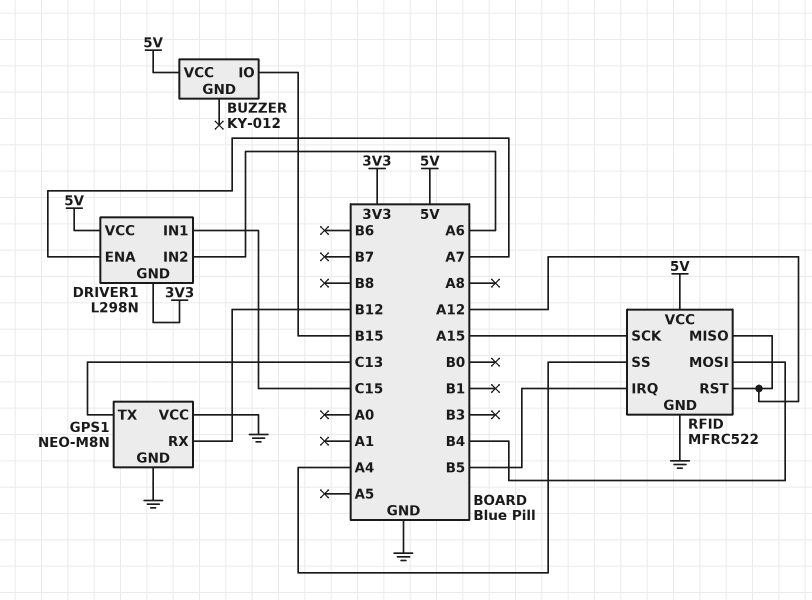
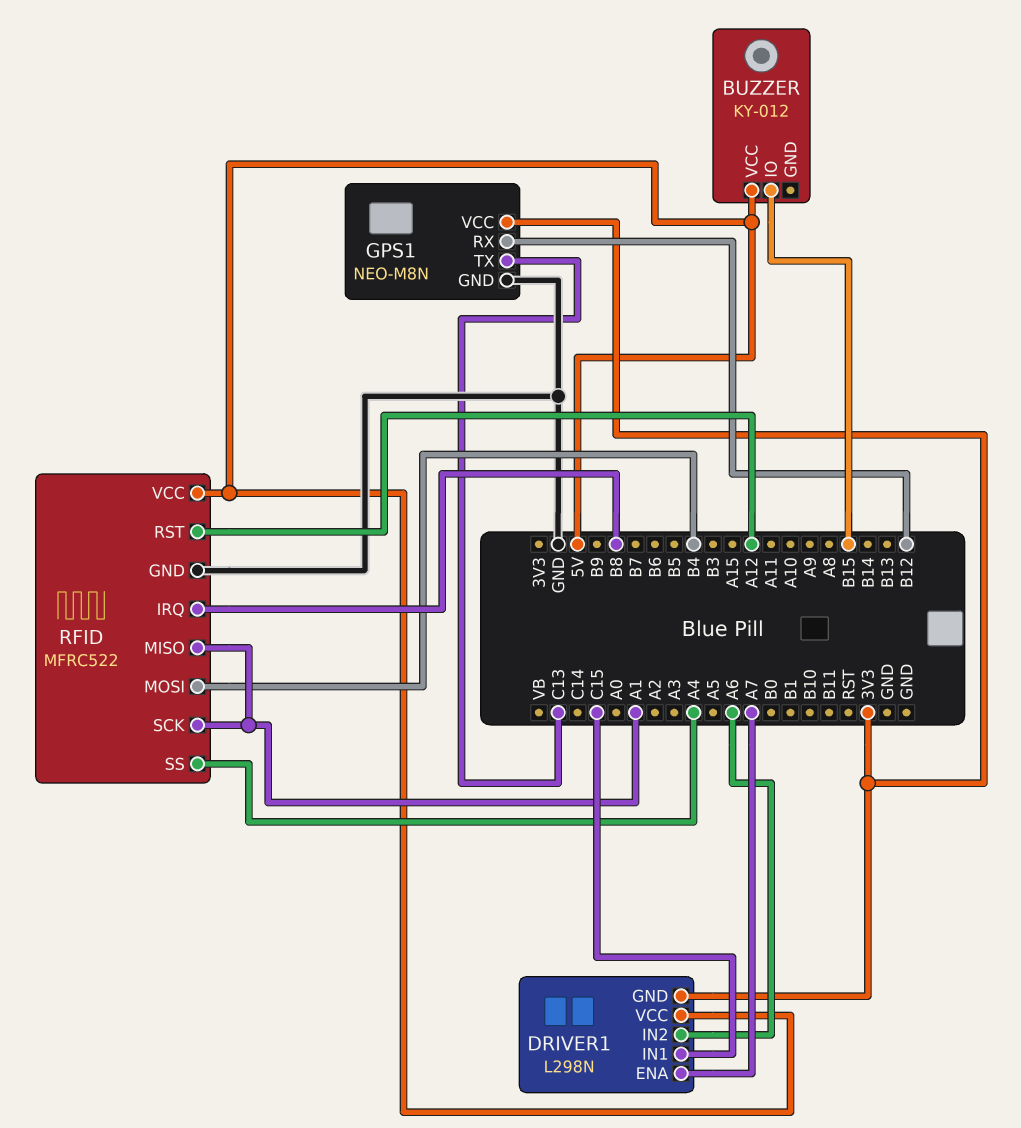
GPS1 pin VCC: GND -> 3V3
RFID pin IRQ: B5 -> B8
RFID pin MISO: A12 -> A1
RFID pin SCK: A15 -> A1

